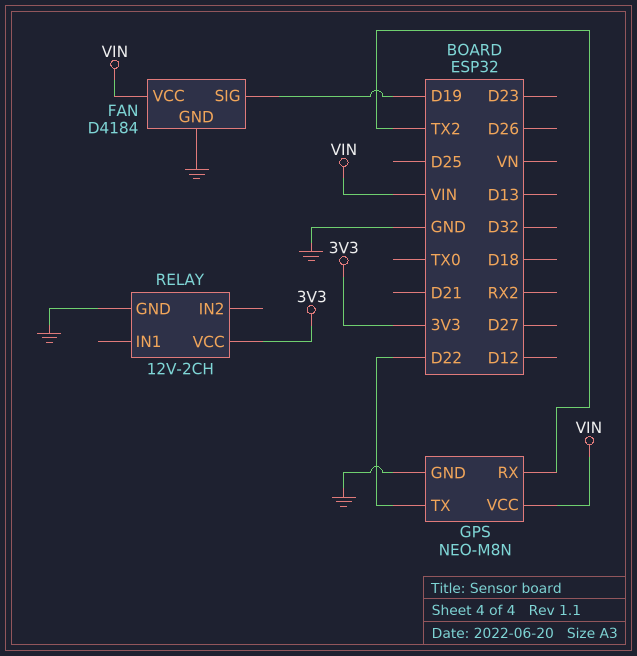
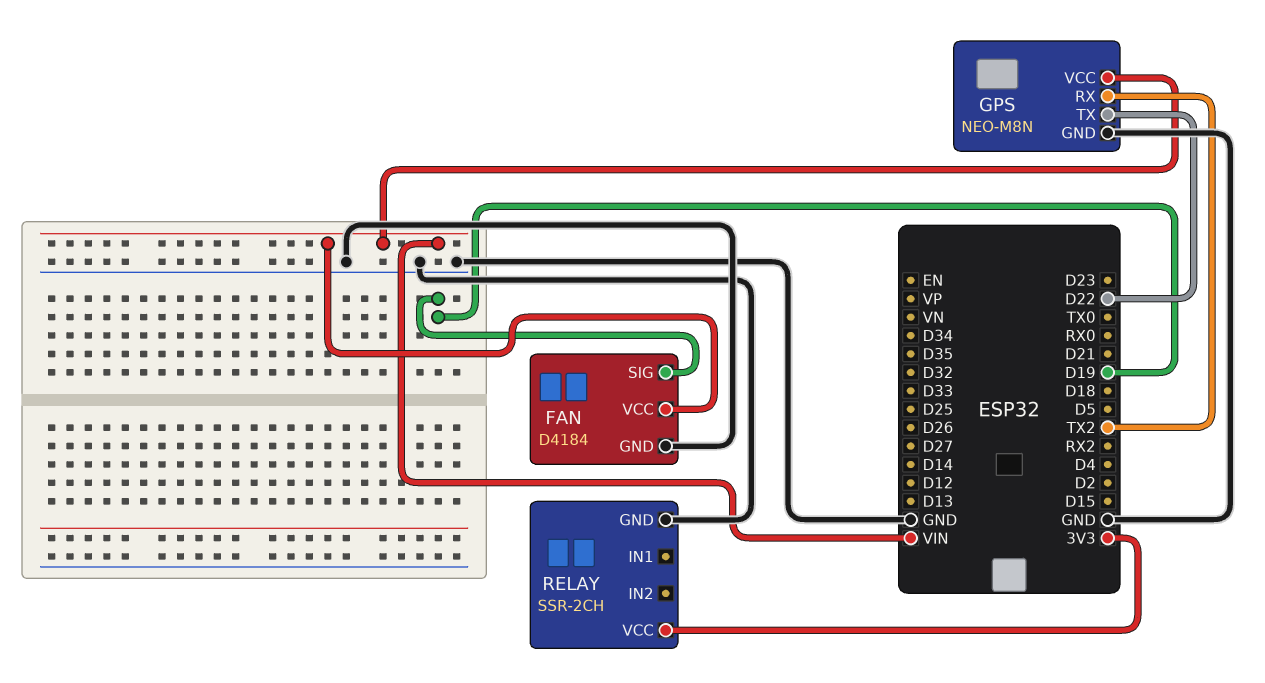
RELAY: 12V-2CH -> SSR-2CH

